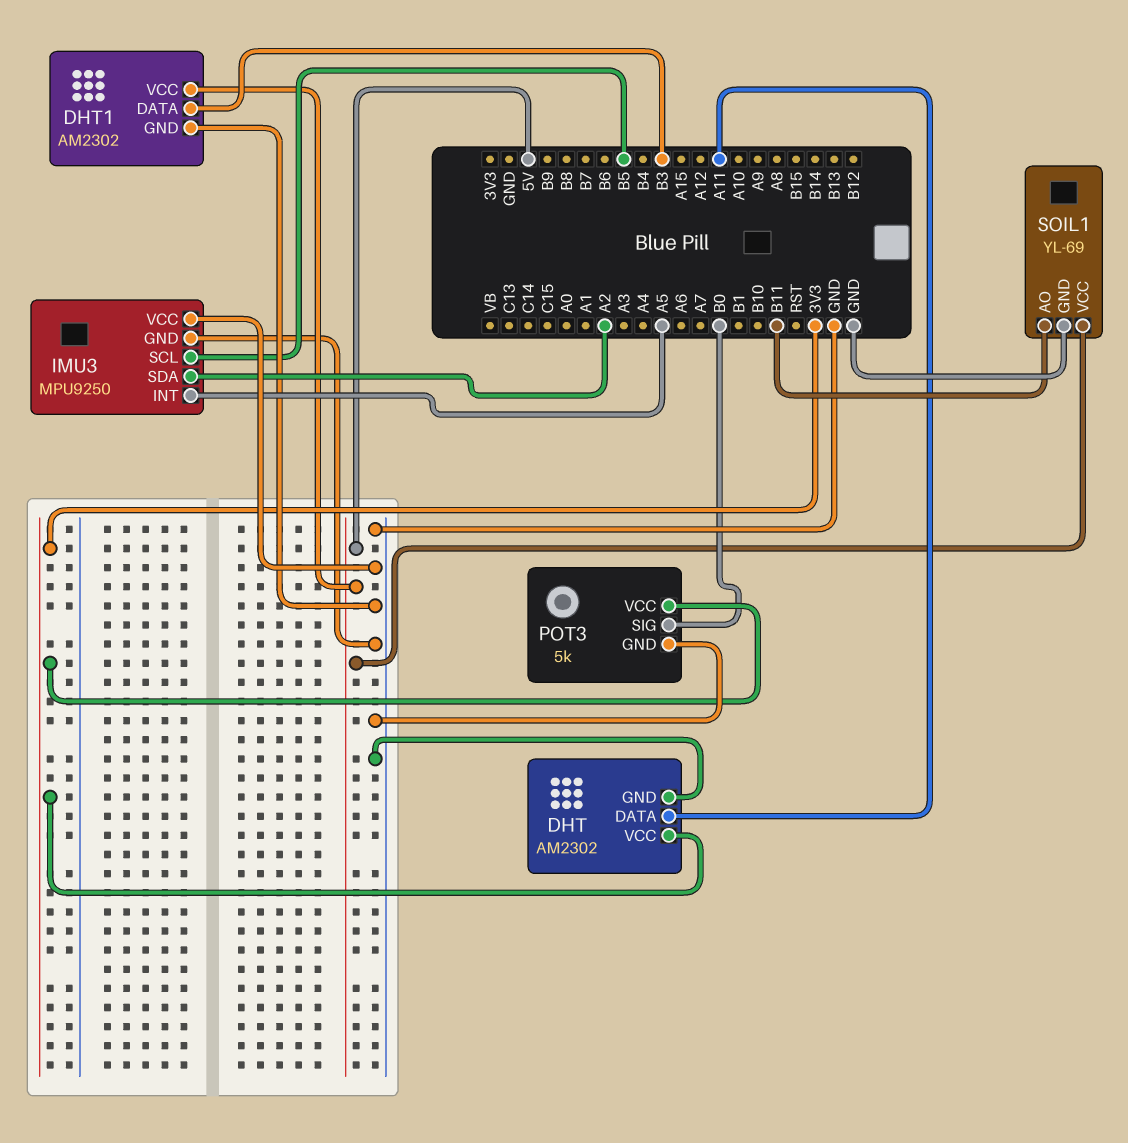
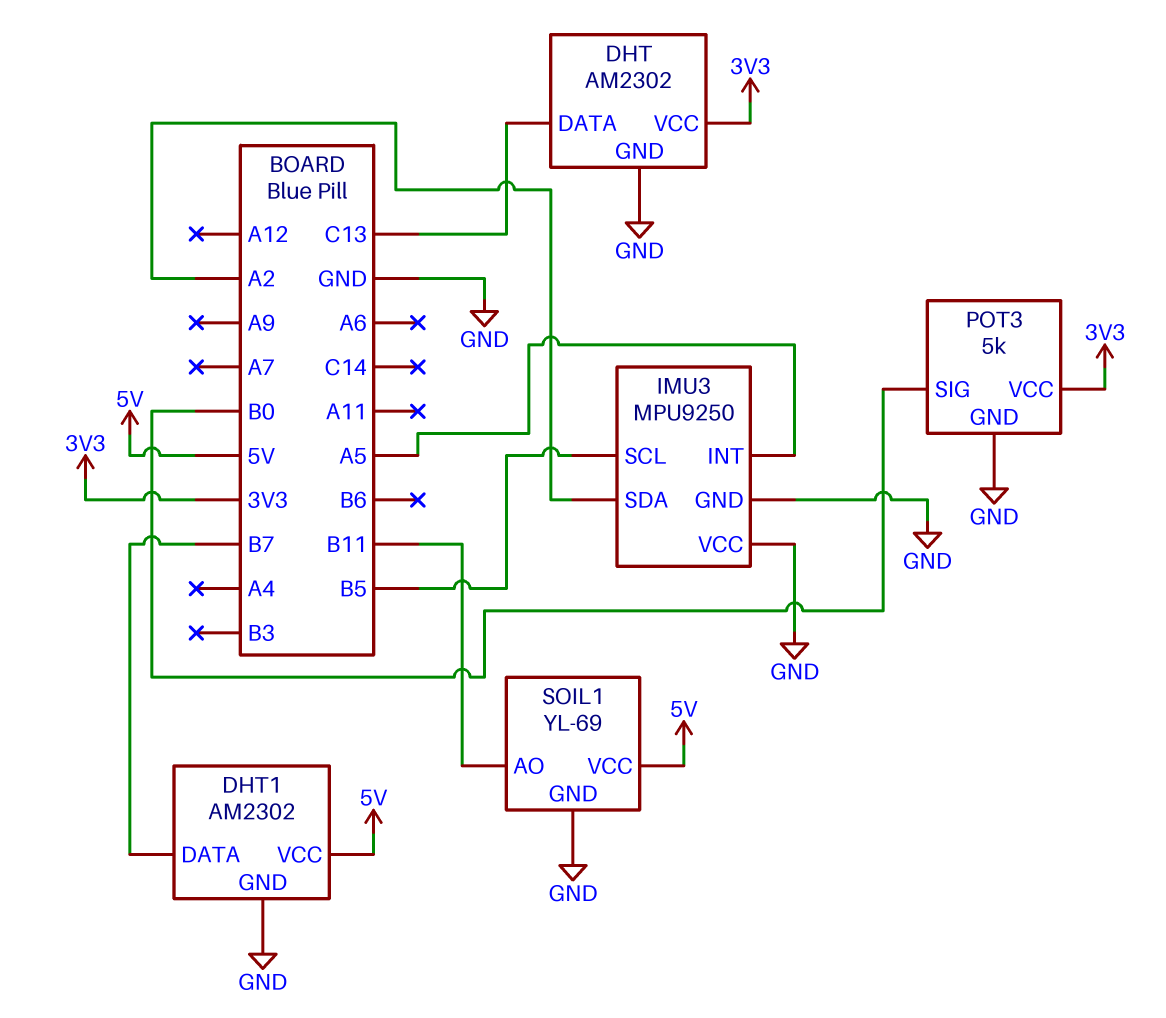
DHT pin DATA: A11 -> C13
DHT1 pin DATA: B3 -> B7

